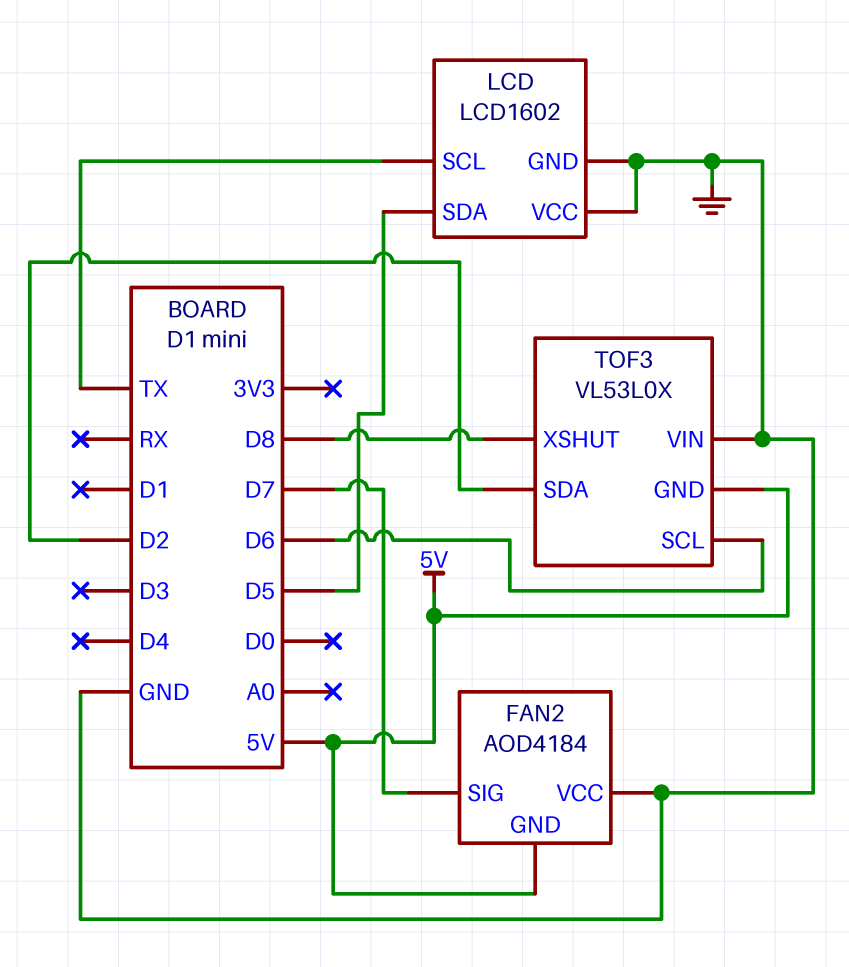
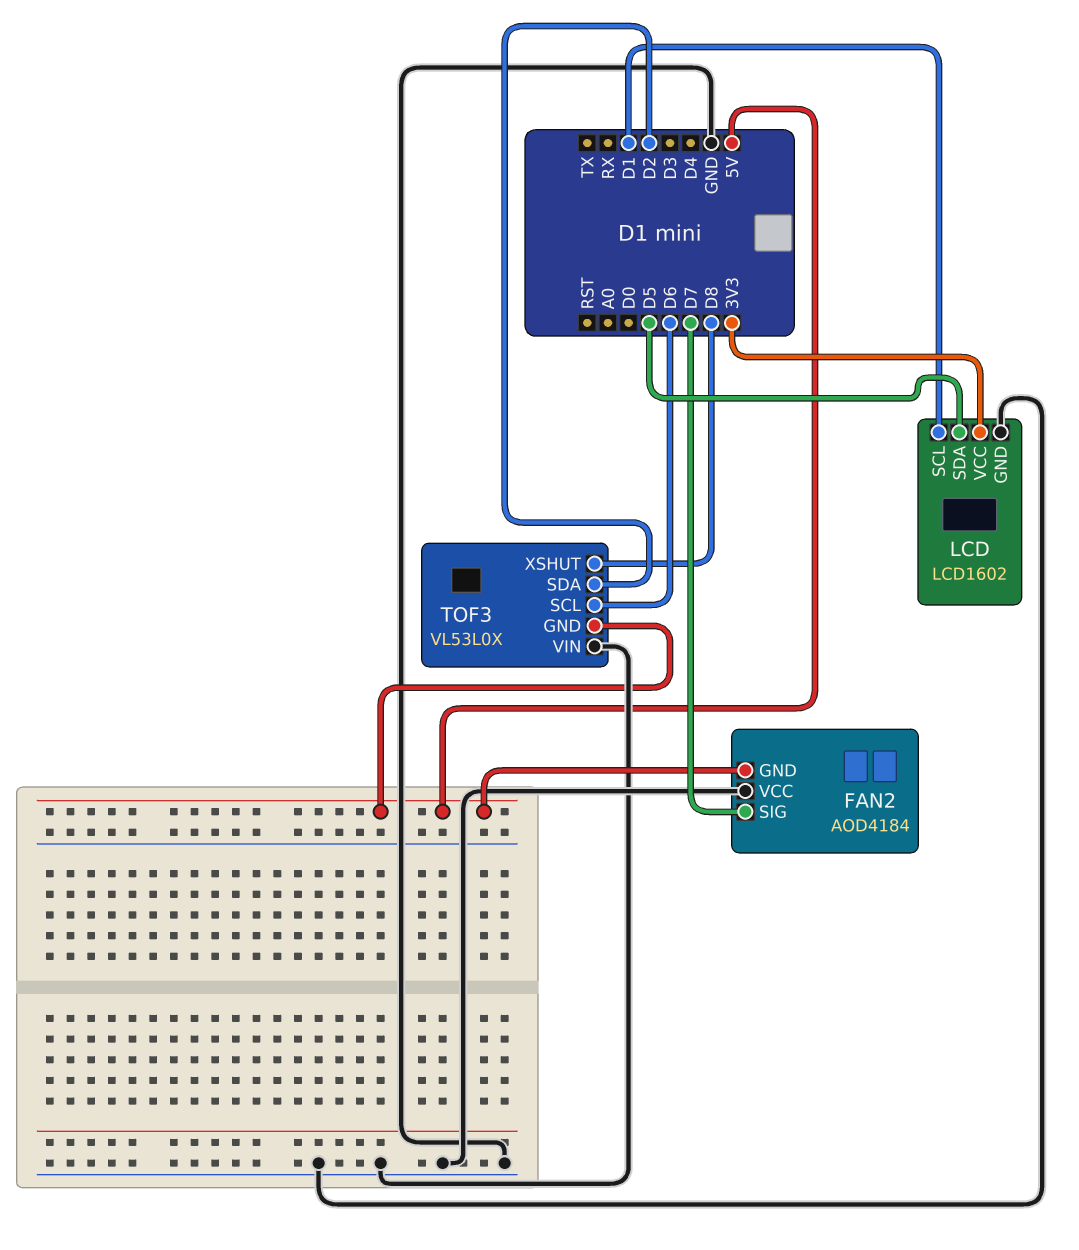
LCD pin SCL: TX -> D1
LCD pin VCC: GND -> 3V3

